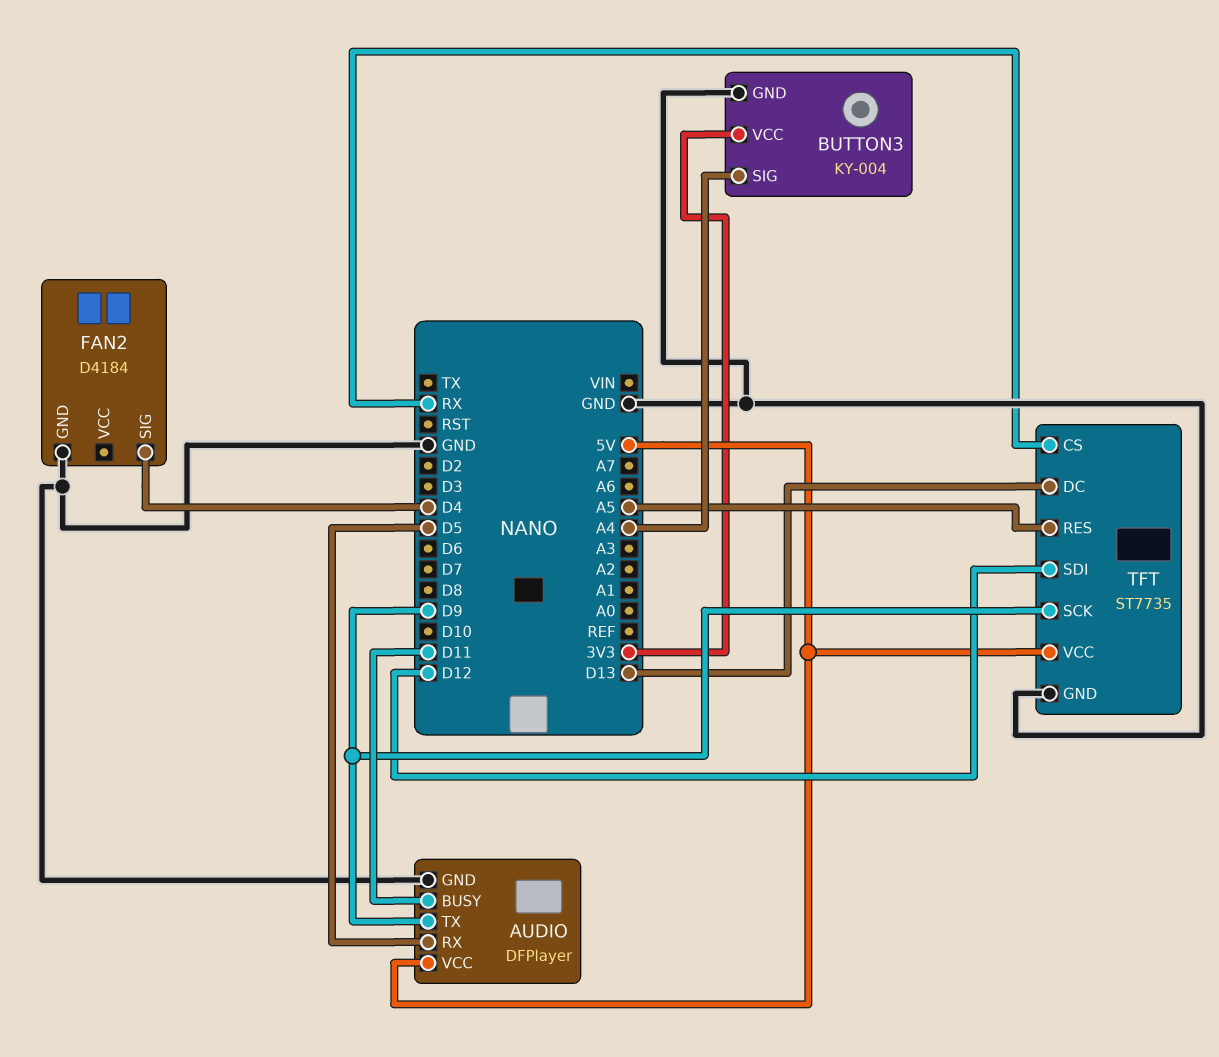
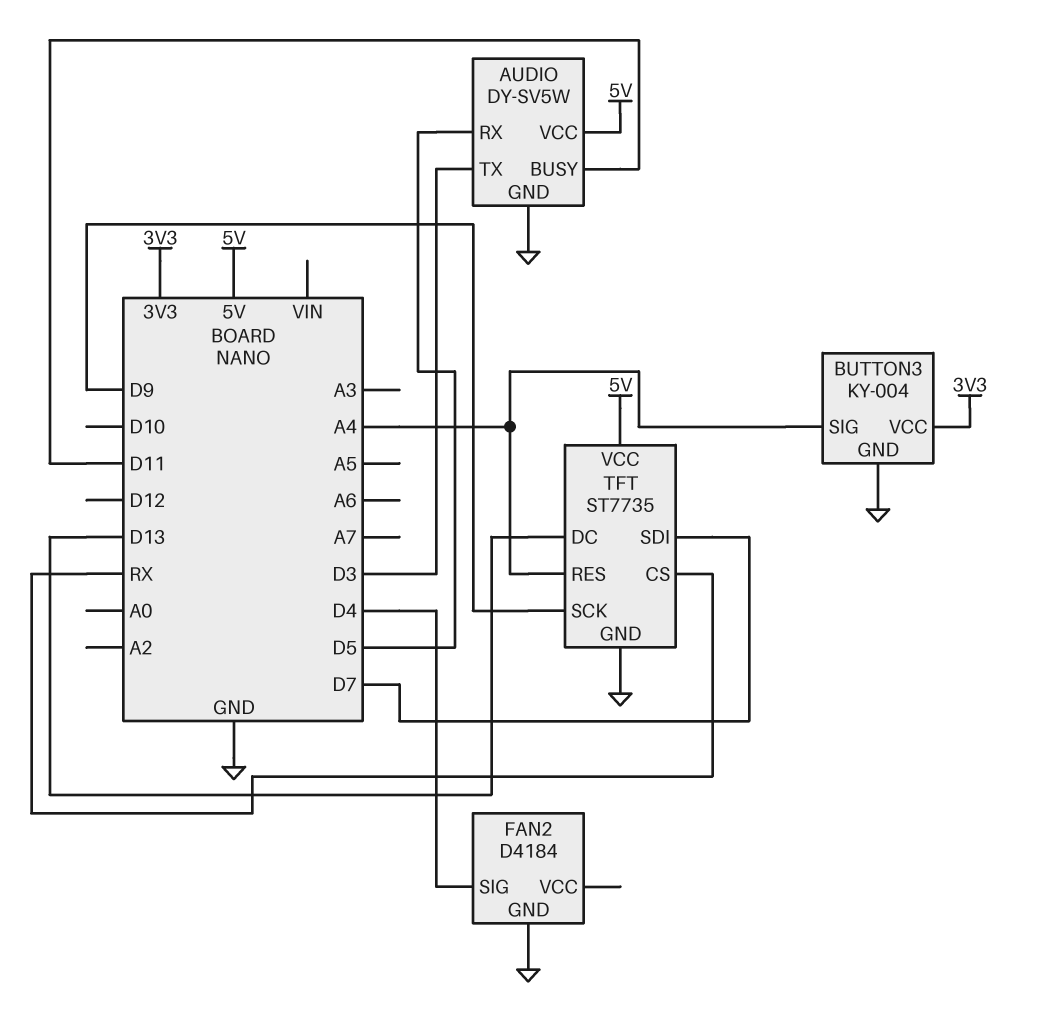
AUDIO: DFPlayer -> DY-SV5W
AUDIO pin TX: D9 -> D3
TFT pin RES: A5 -> A4
TFT pin SDI: D12 -> D7

